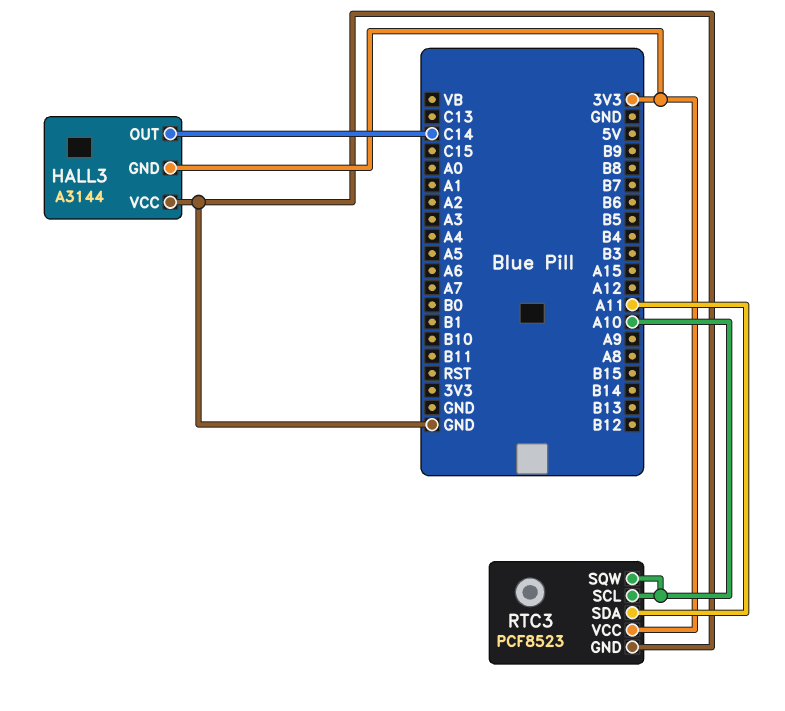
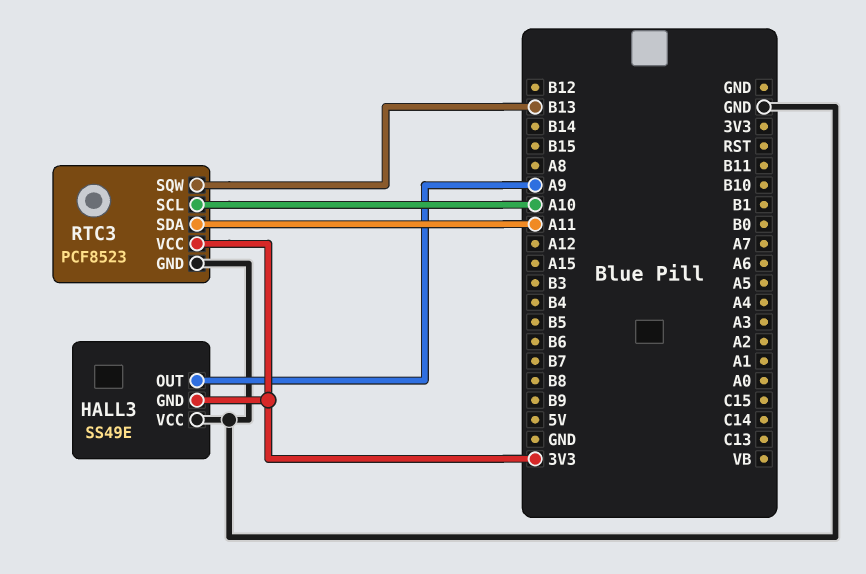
HALL3: A3144 -> SS49E
HALL3 pin OUT: C14 -> A9
RTC3 pin SQW: A10 -> B13

